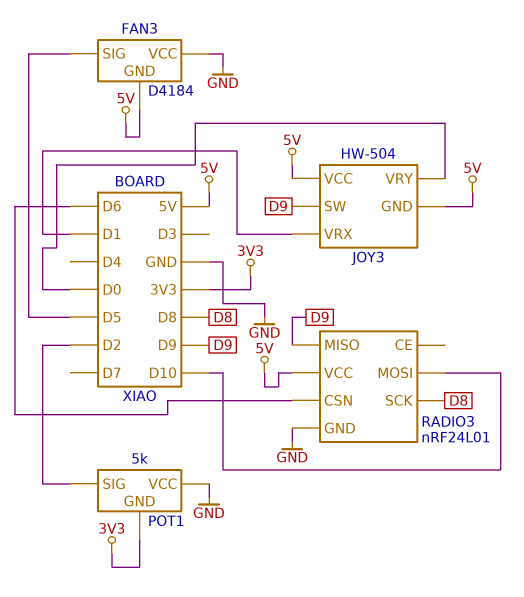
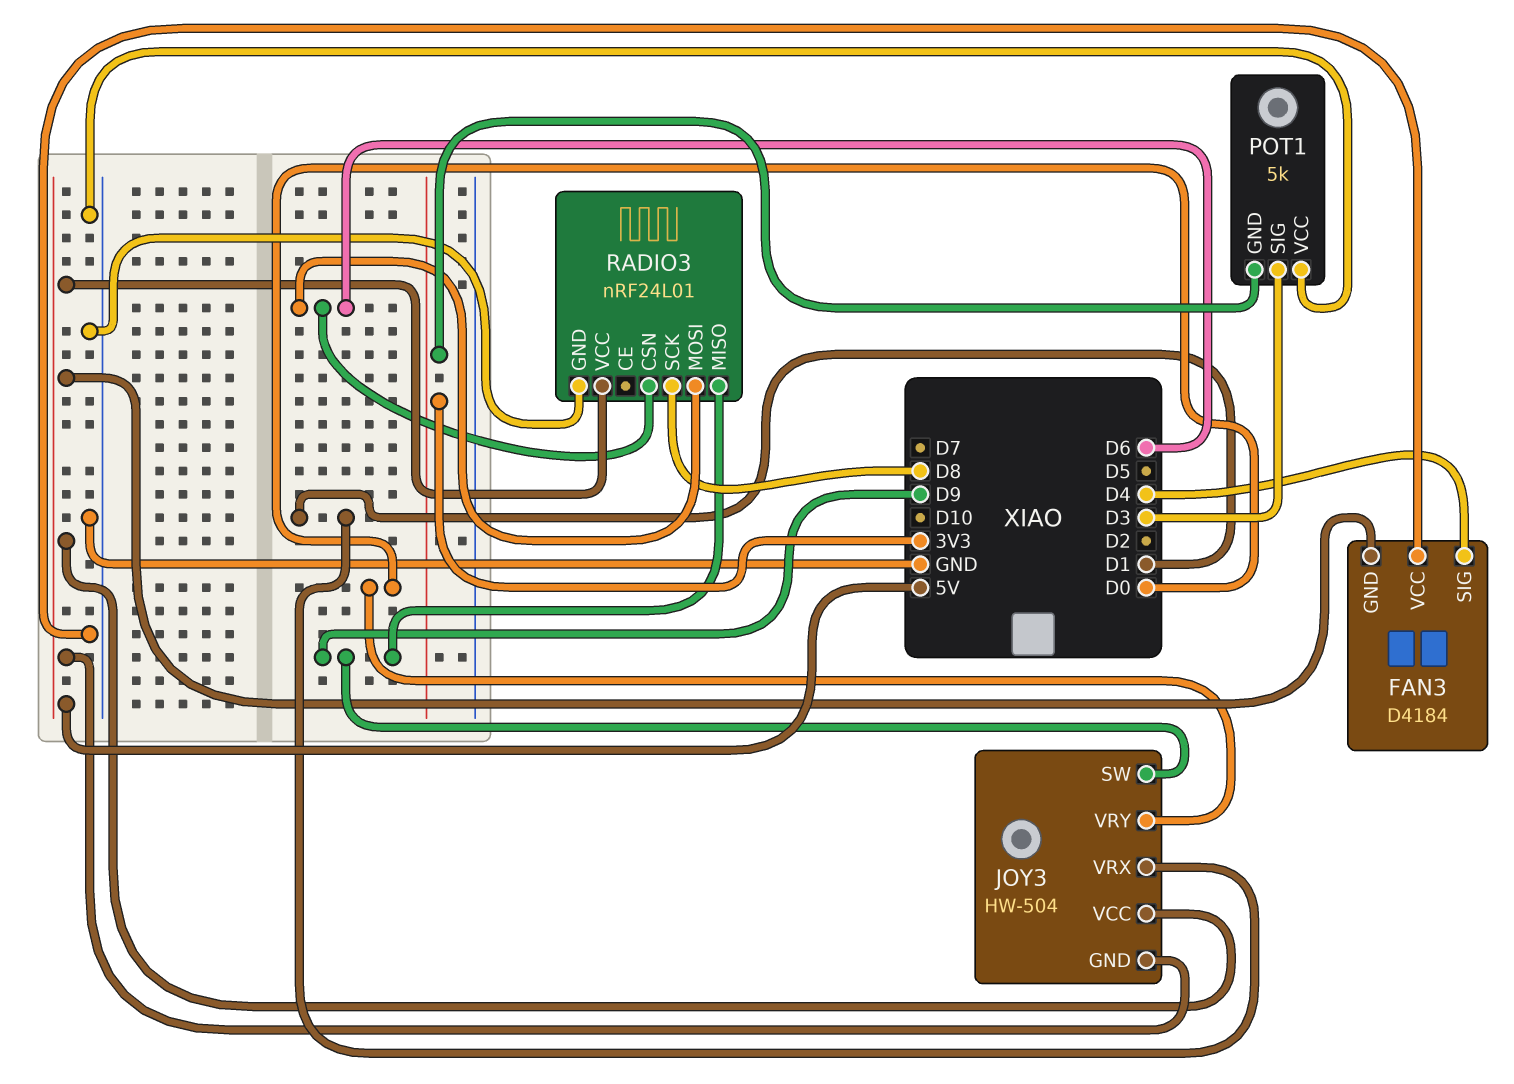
FAN3 pin SIG: D5 -> D4
POT1 pin SIG: D2 -> D3
RADIO3 pin MOSI: D10 -> D6

